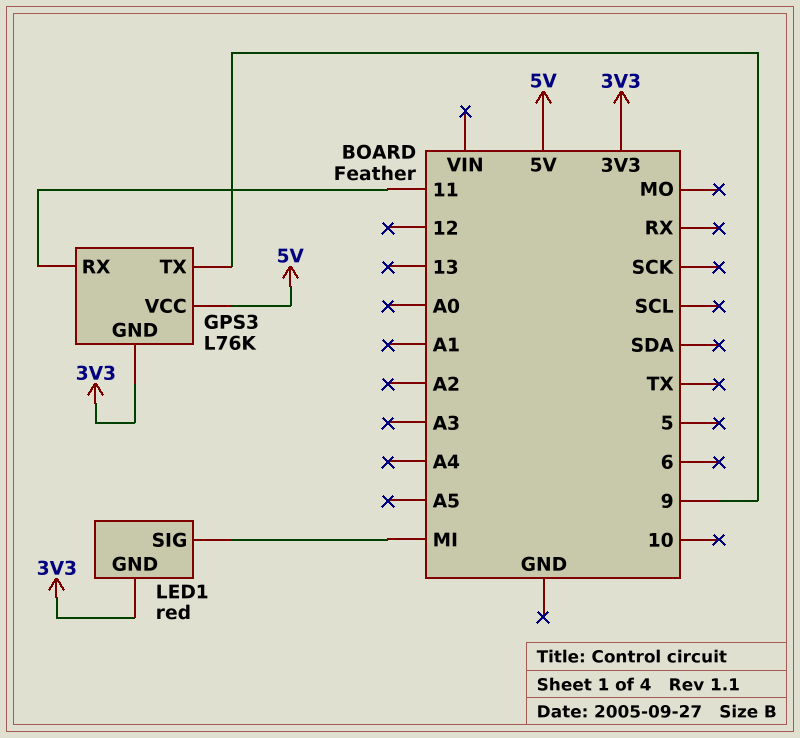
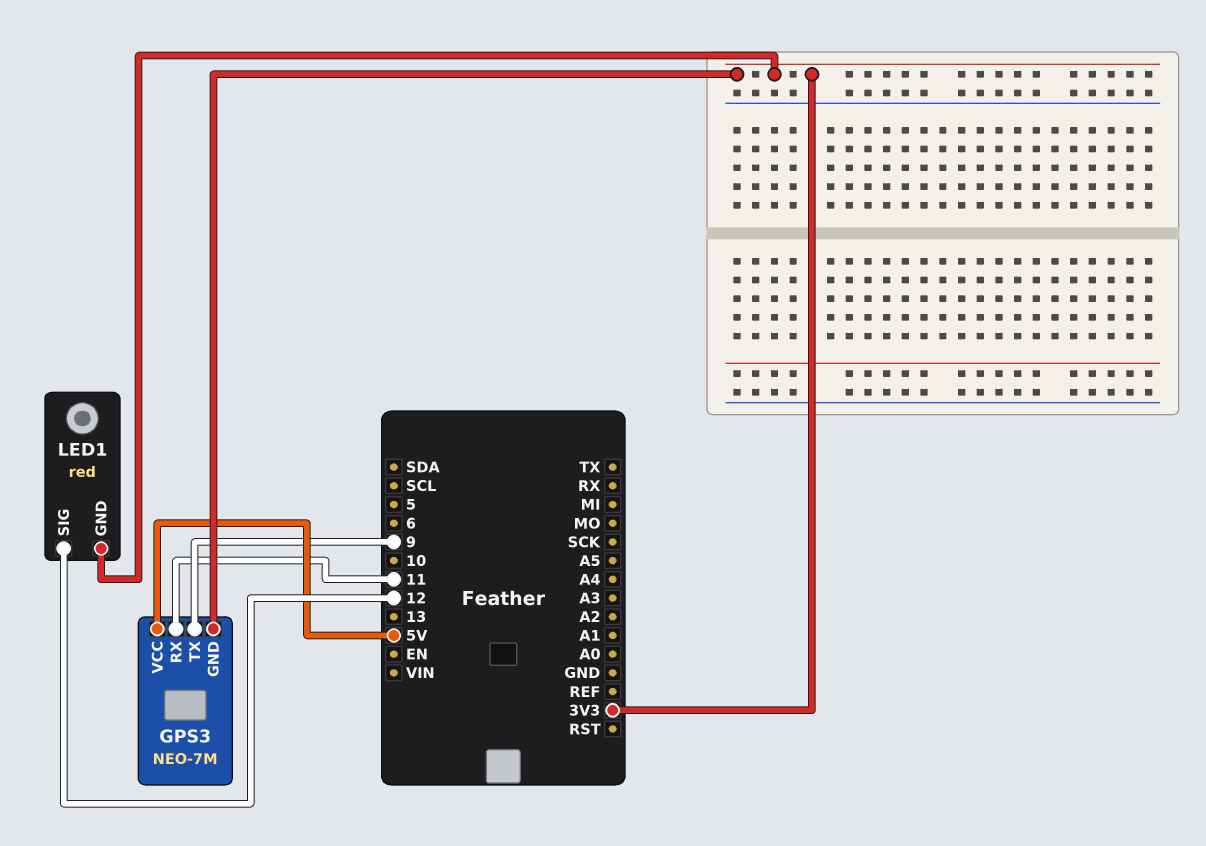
GPS3: L76K -> NEO-7M
LED1 pin SIG: MI -> 12

